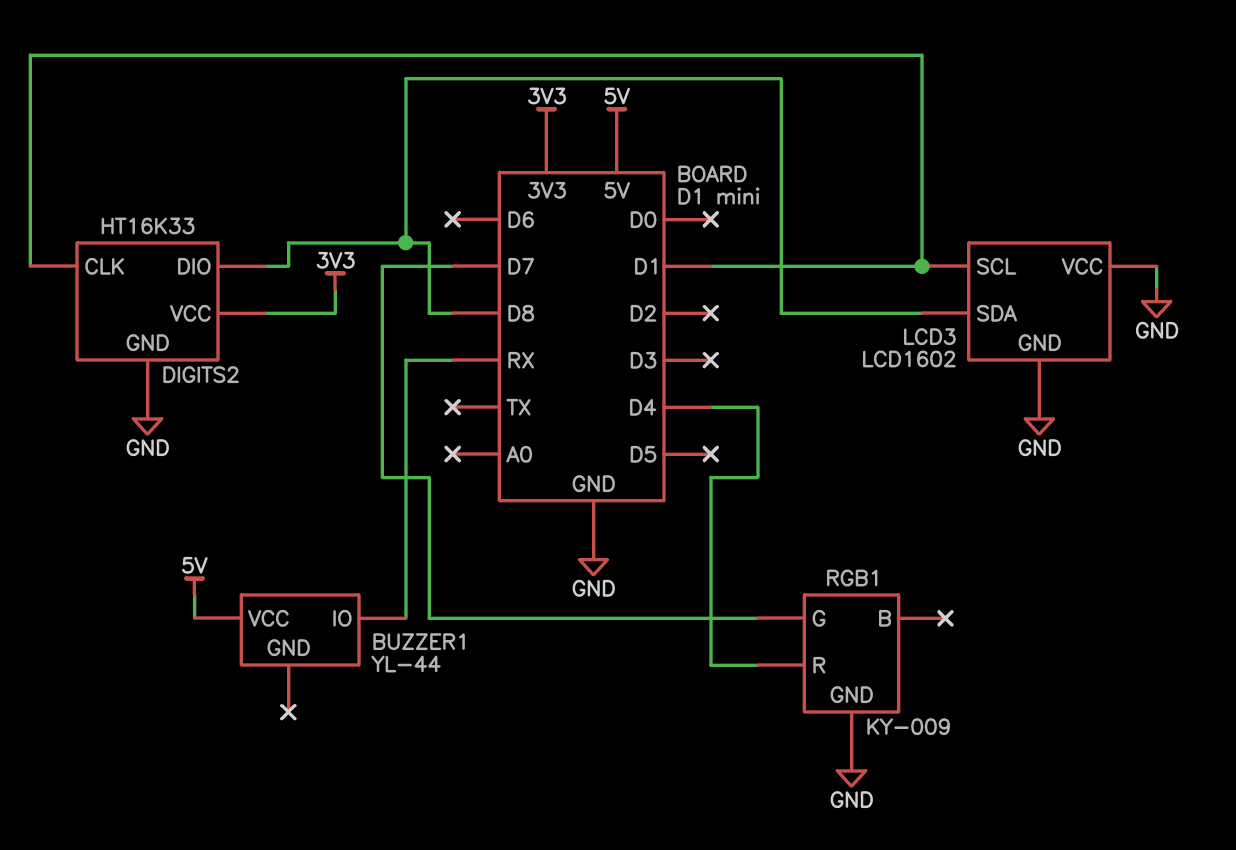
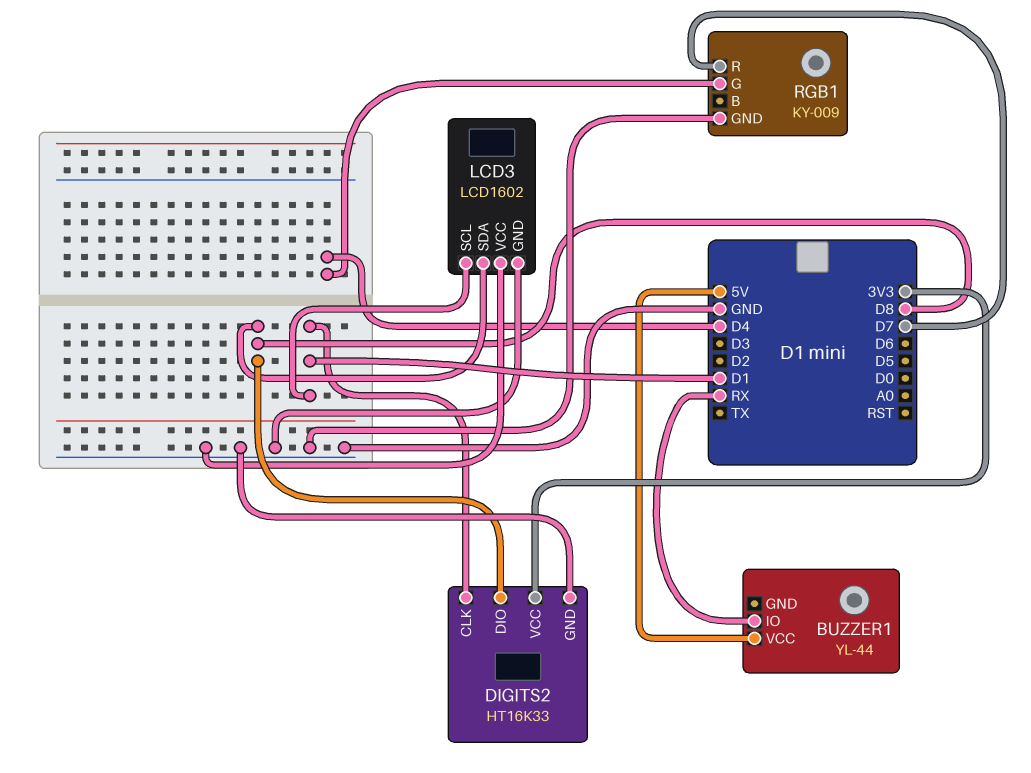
RGB1 pin G: D7 -> D4
RGB1 pin R: D4 -> D7

